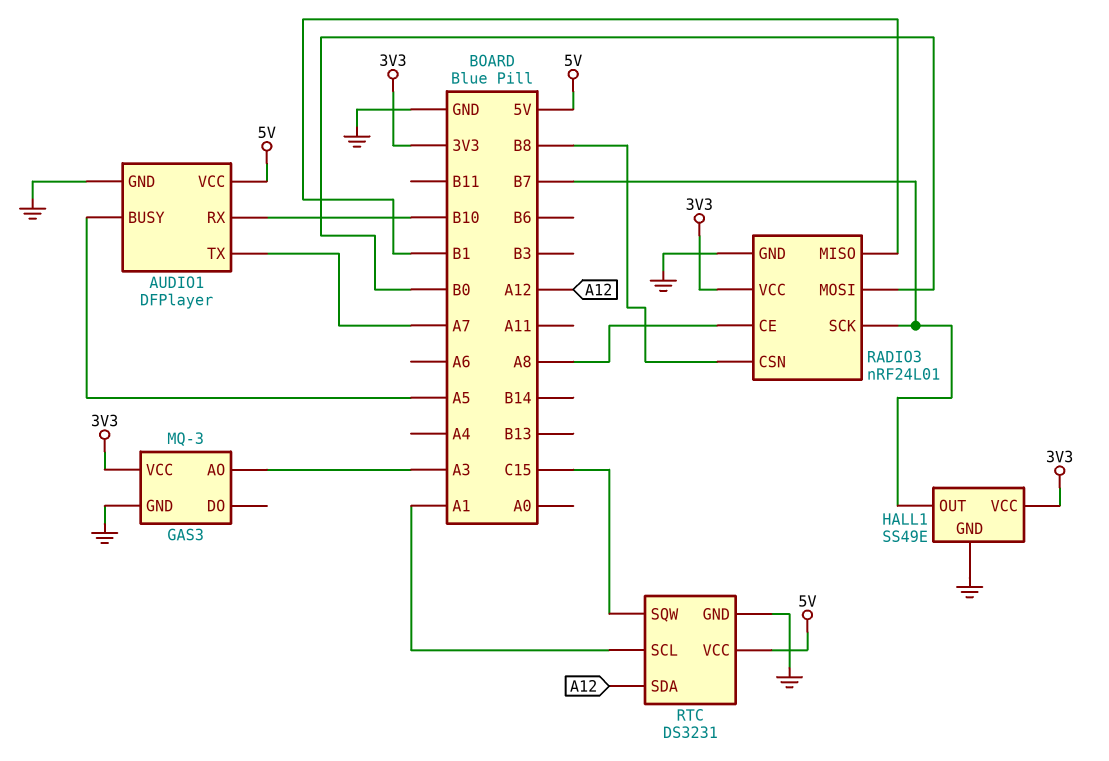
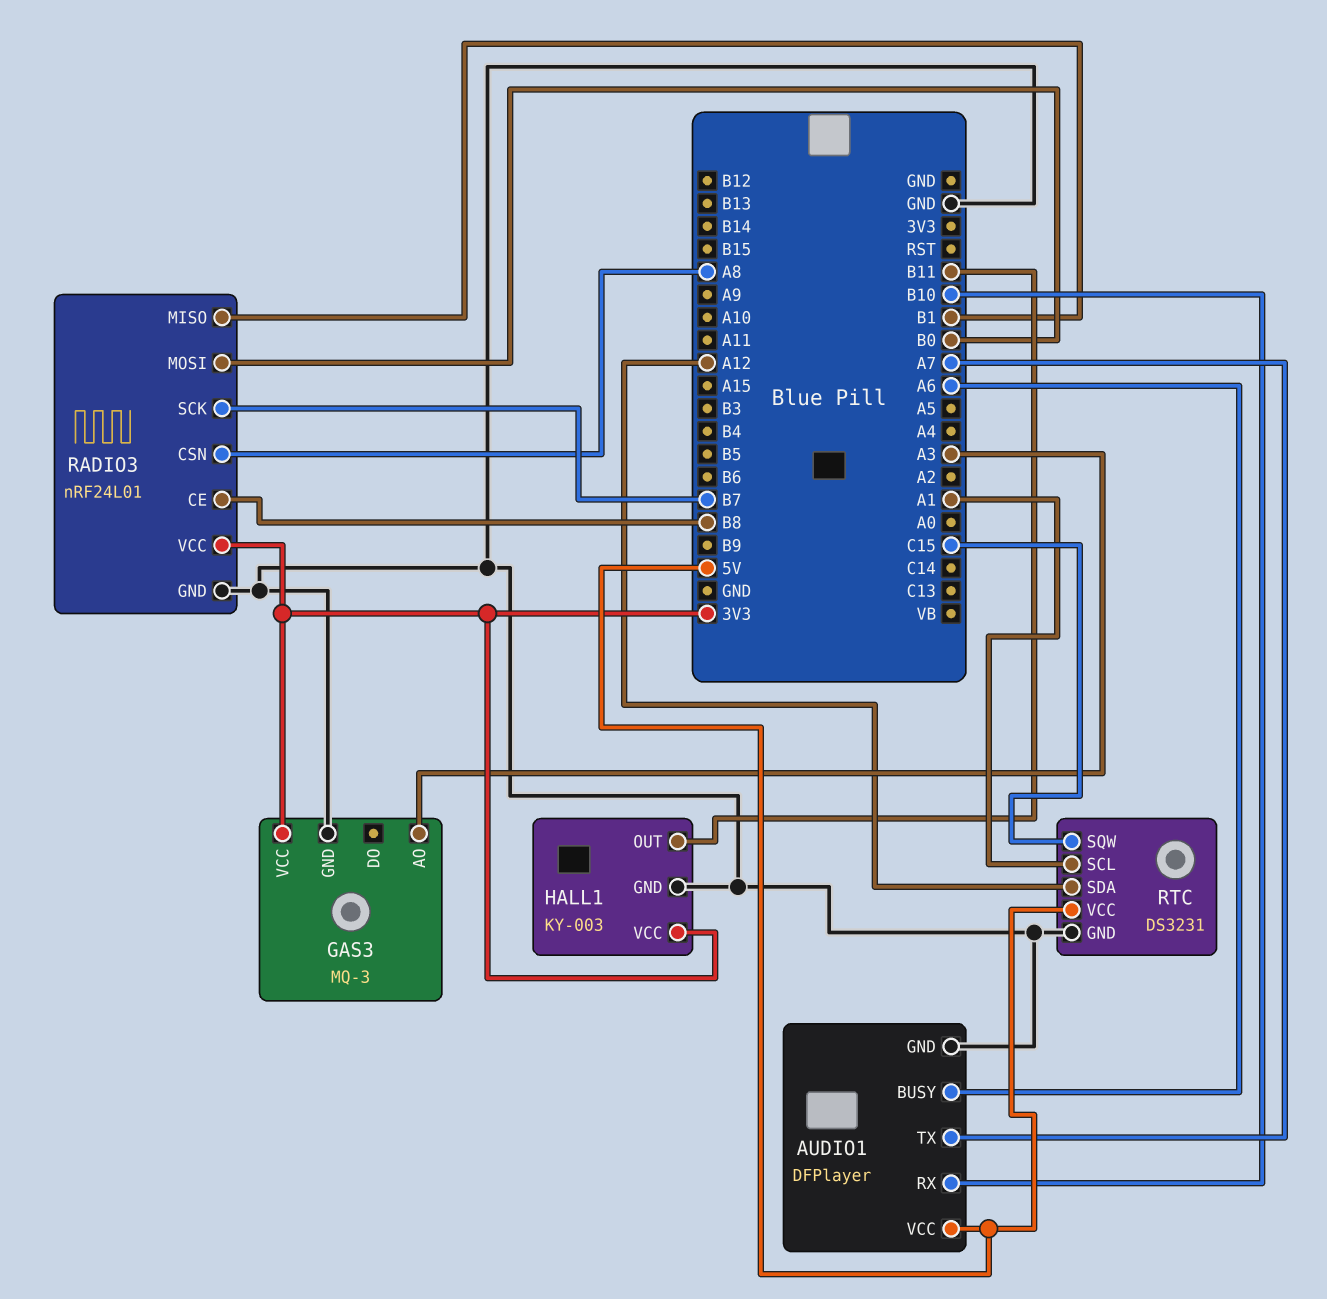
AUDIO1 pin BUSY: A5 -> A6
HALL1: SS49E -> KY-003
HALL1 pin OUT: B7 -> B11
RADIO3 pin CE: A8 -> B8
RADIO3 pin CSN: B8 -> A8

